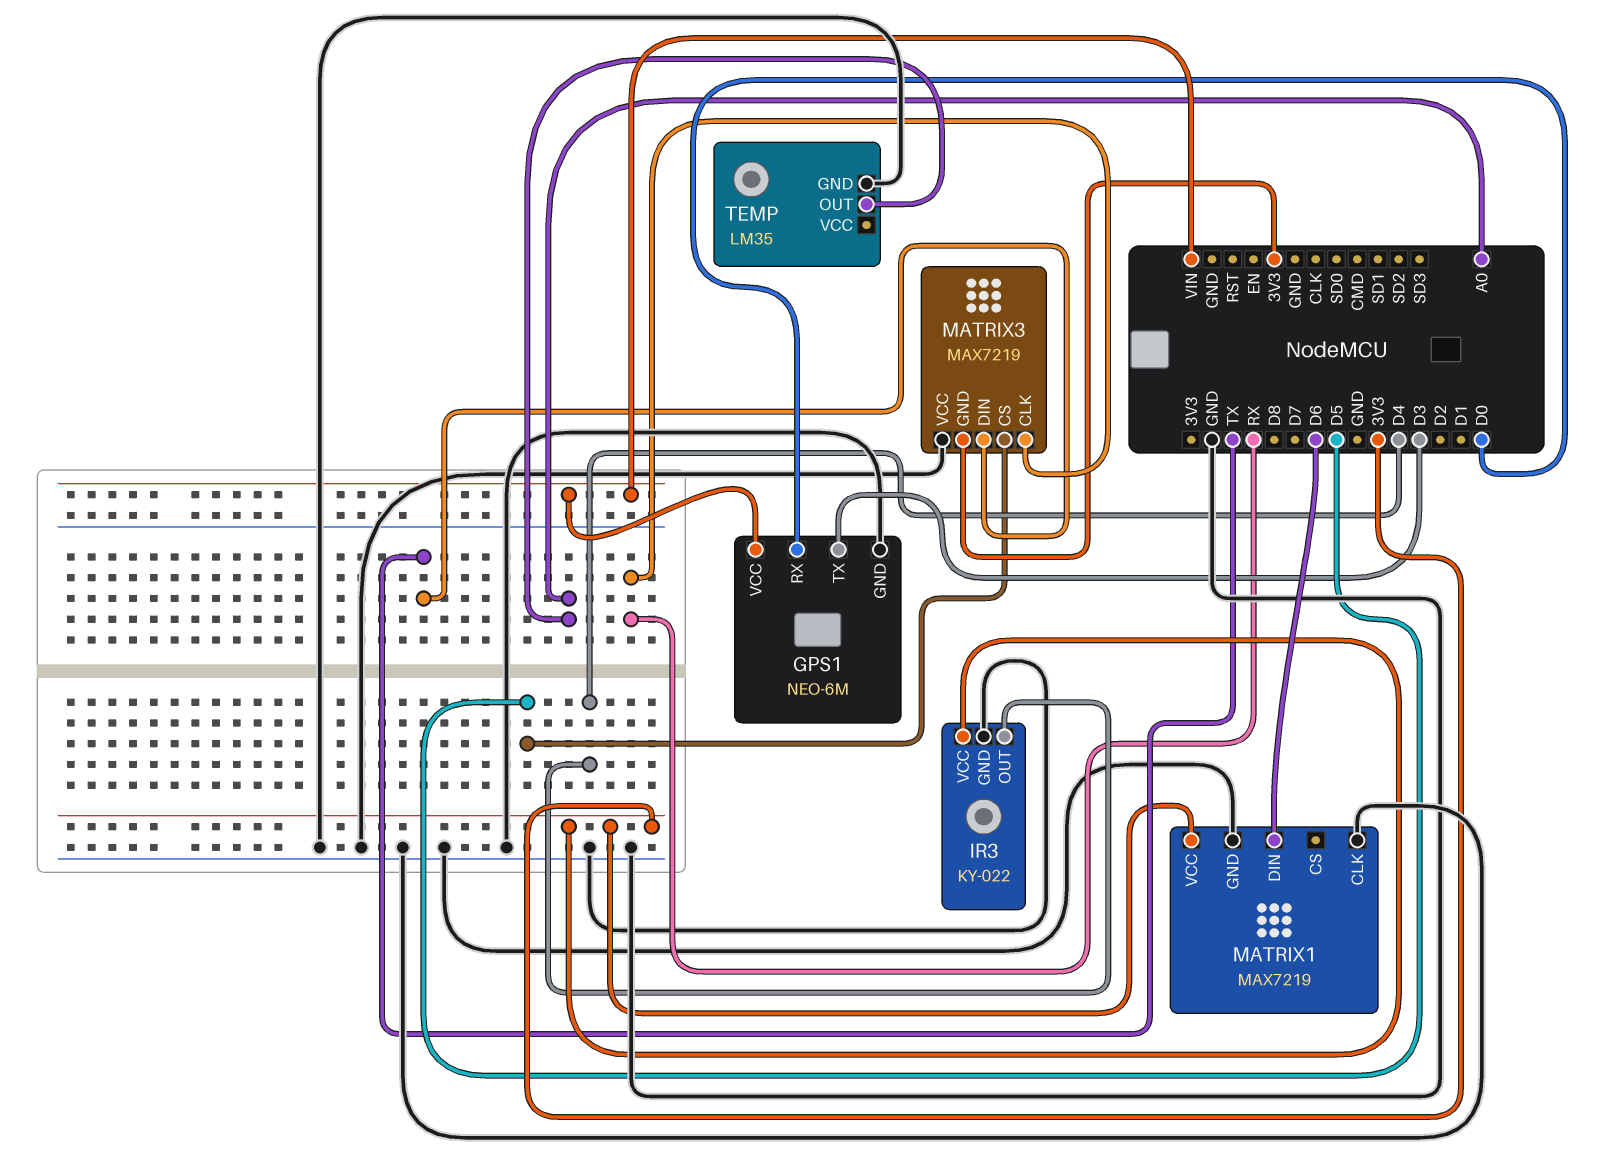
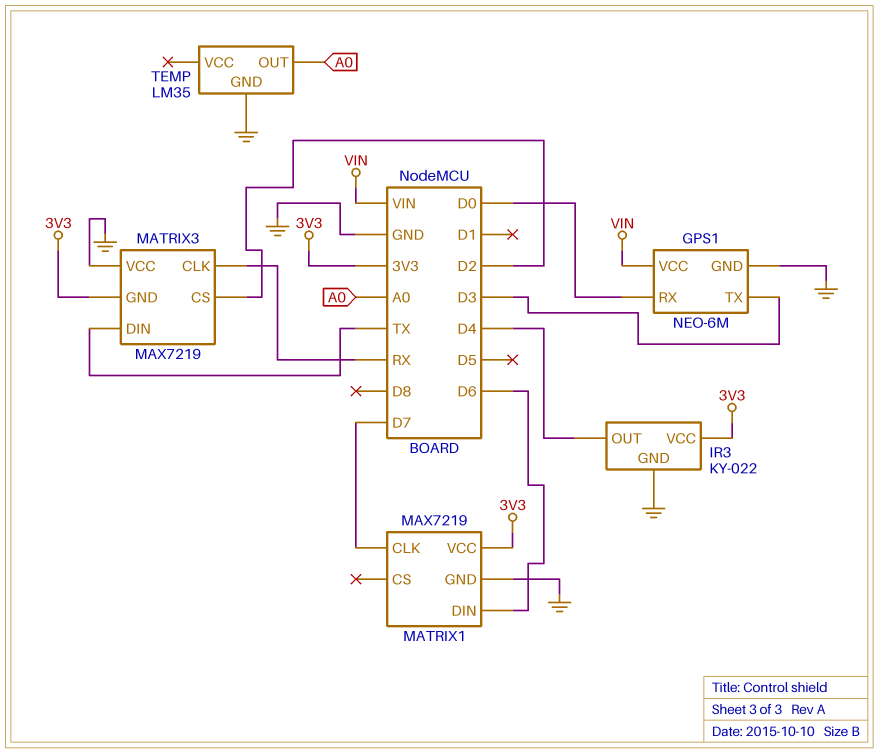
MATRIX1 pin CLK: GND -> D7
MATRIX3 pin CS: D5 -> D2

